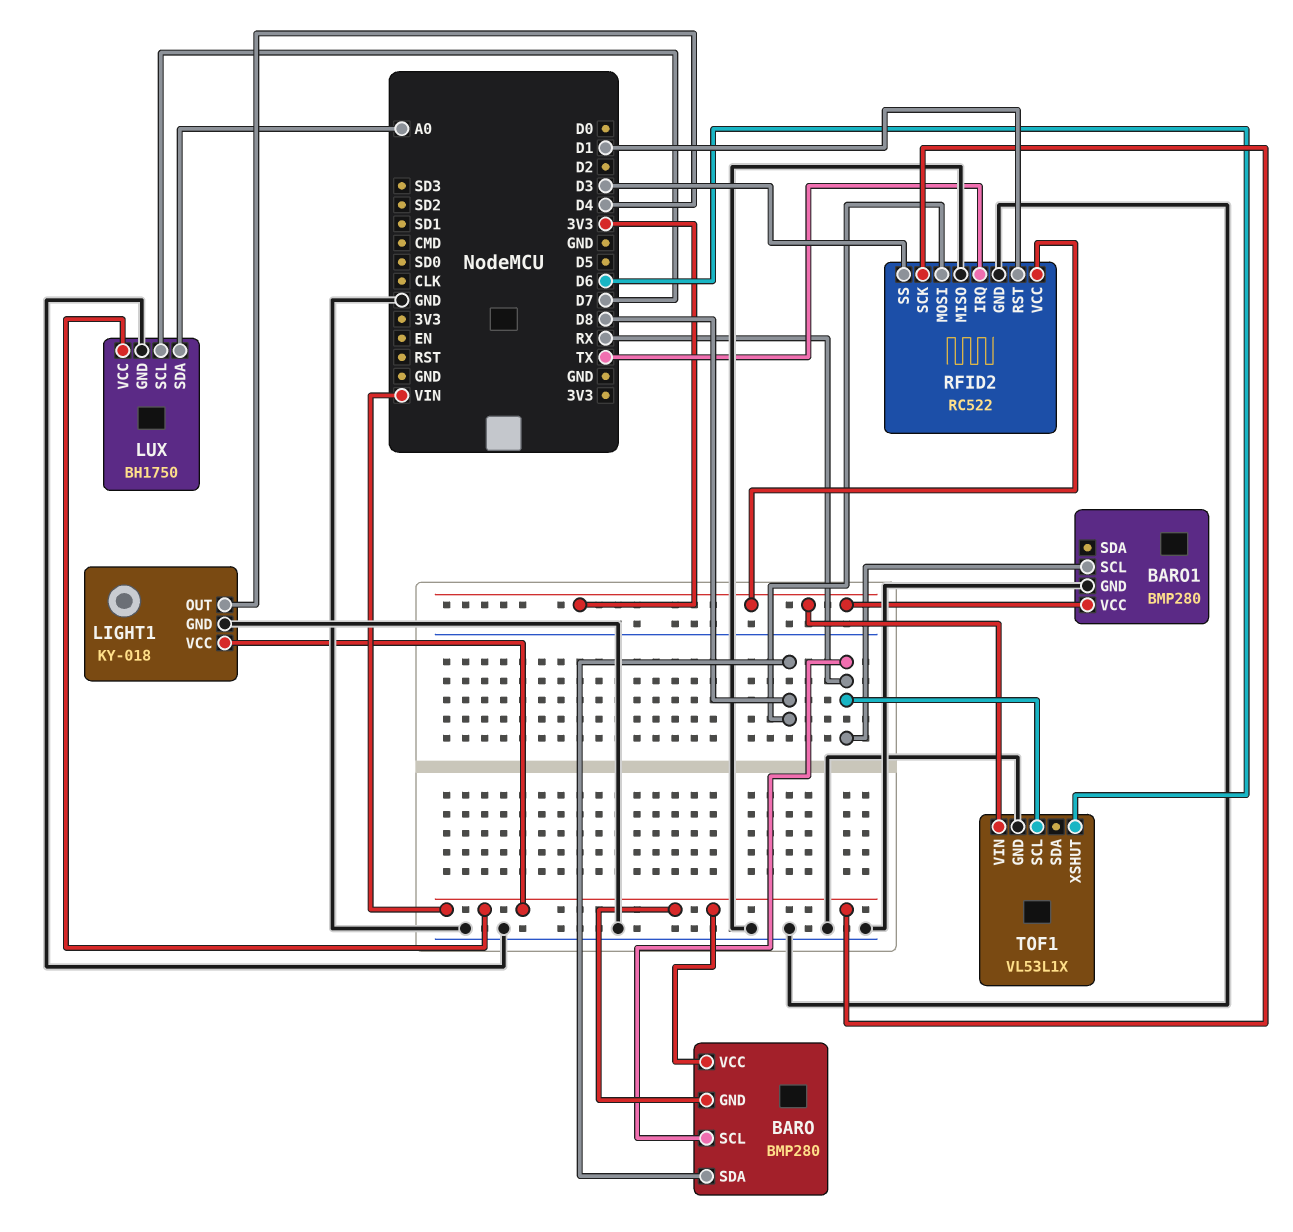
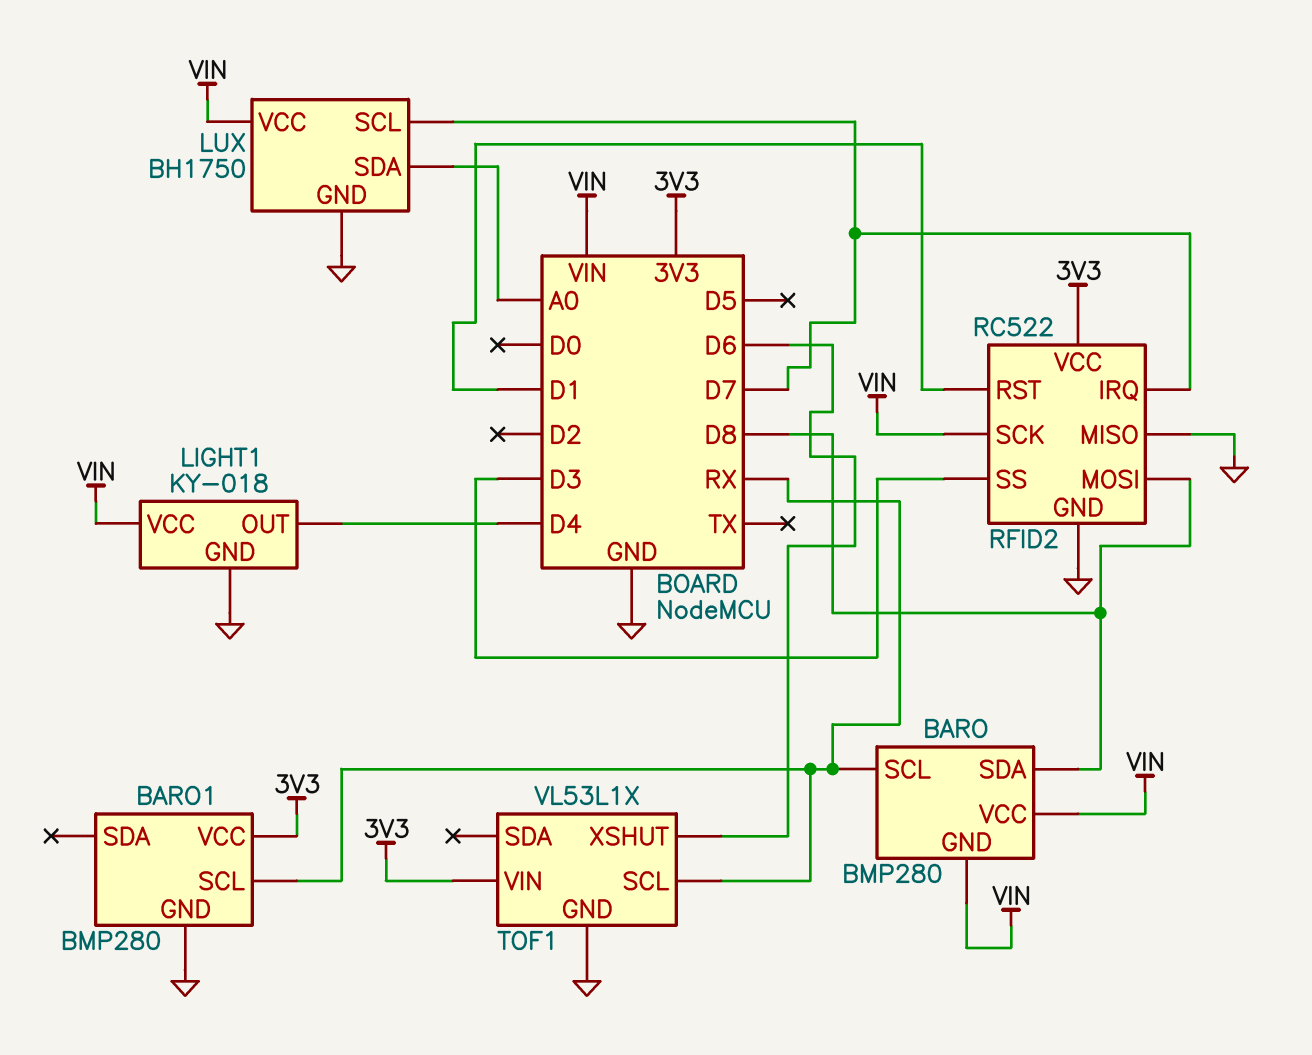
RFID2 pin IRQ: TX -> D7

